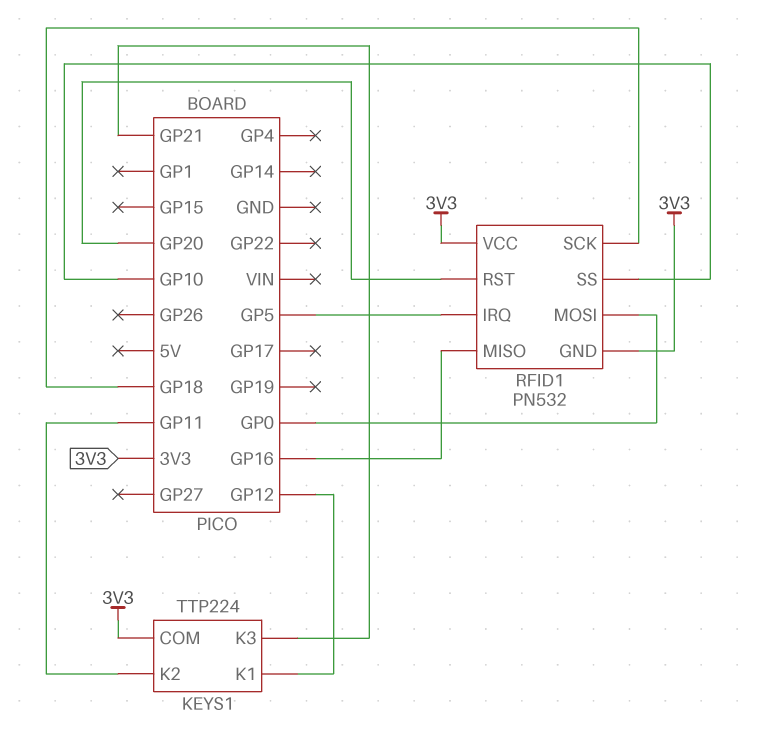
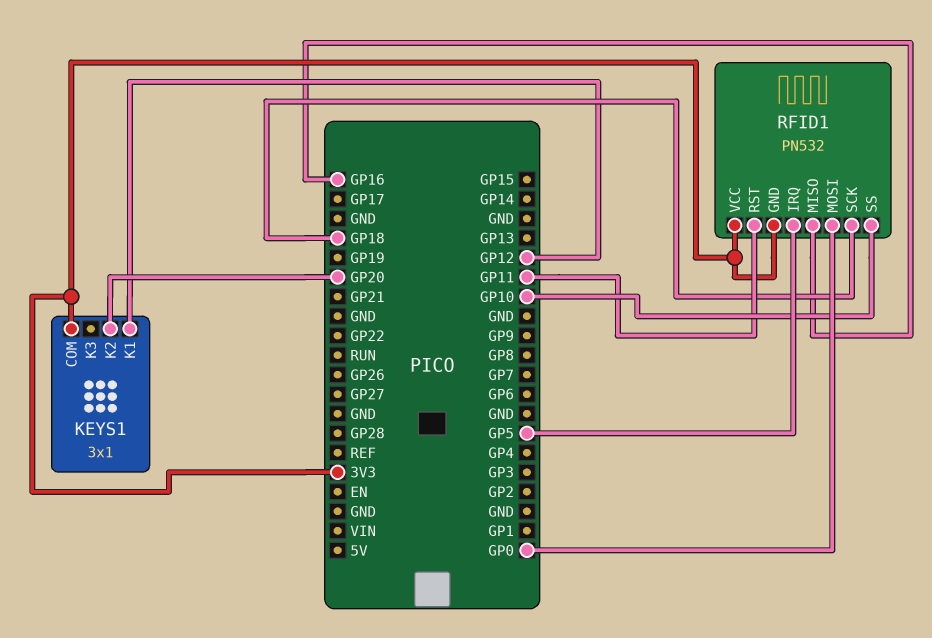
KEYS1: TTP224 -> 3x1
KEYS1 pin K2: GP11 -> GP20
KEYS1 pin K3: GP21 -> none
RFID1 pin RST: GP20 -> GP11

